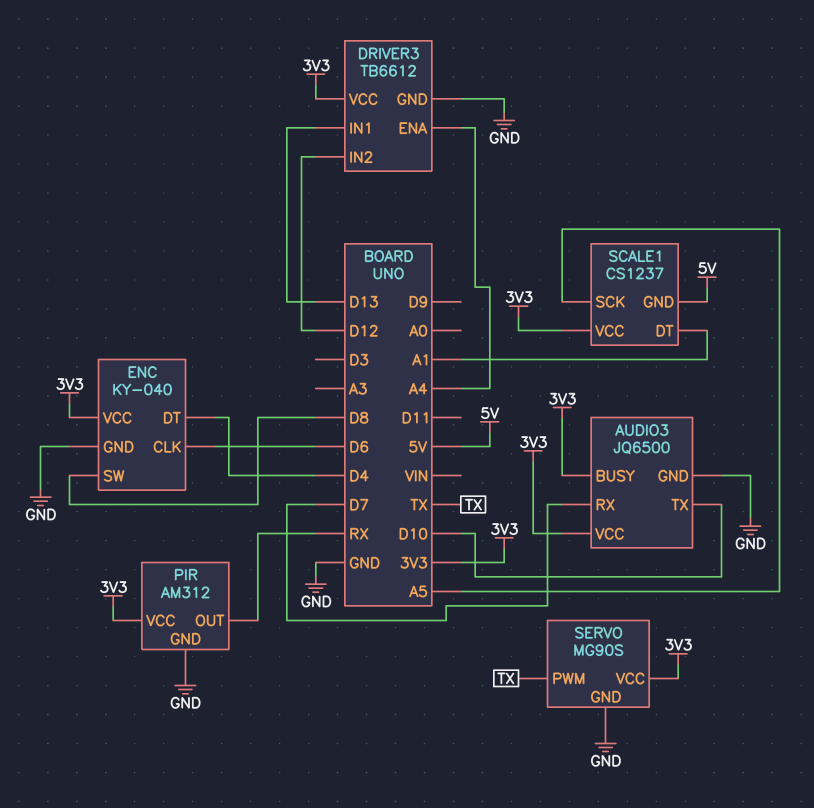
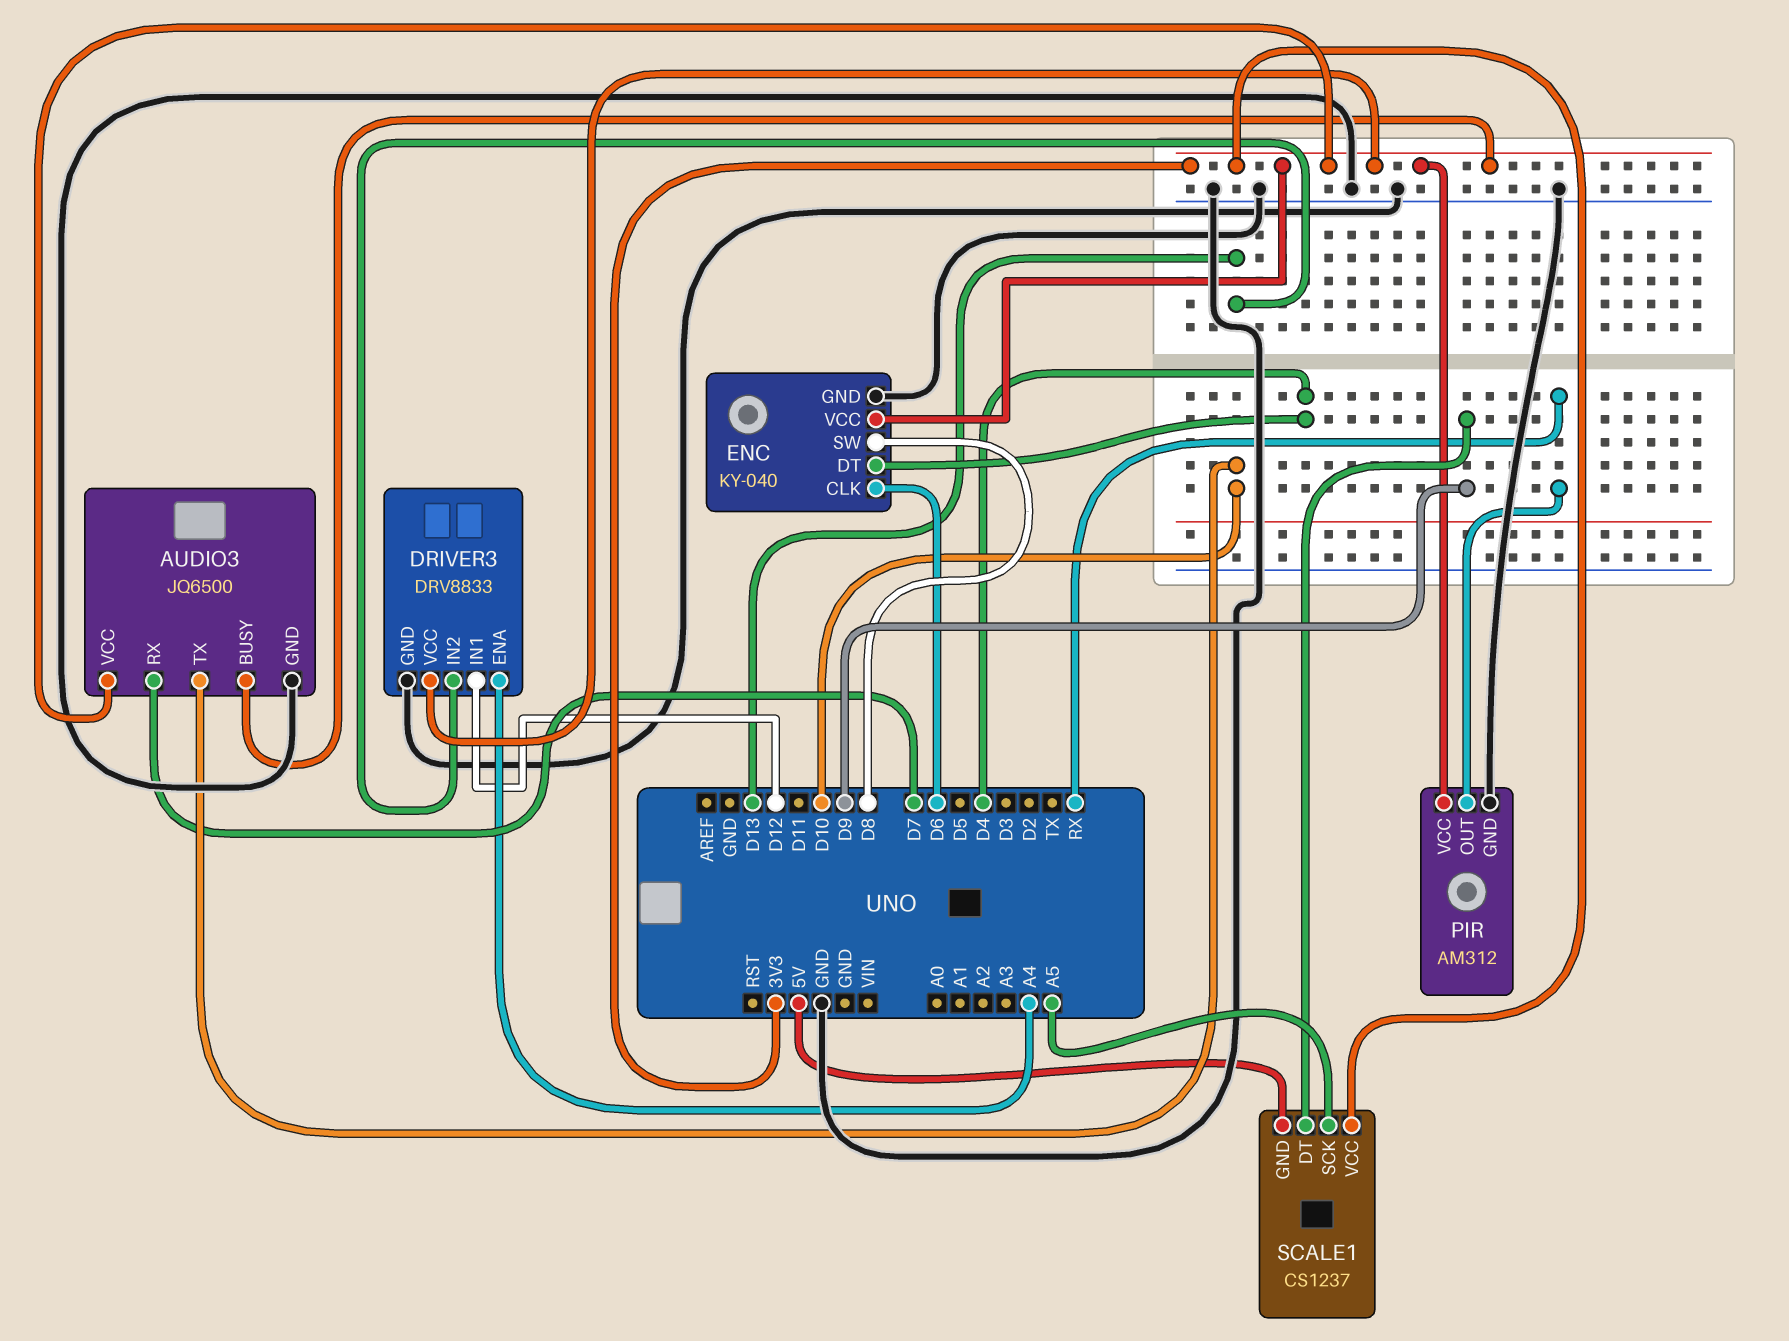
DRIVER3: TB6612 -> DRV8833
DRIVER3 pin IN1: D13 -> D12
DRIVER3 pin IN2: D12 -> D13
SCALE1 pin DT: A1 -> D9
SERVO: MG90S -> none
SERVO pin GND: GND -> none
SERVO pin PWM: TX -> none
SERVO pin VCC: 3V3 -> none

